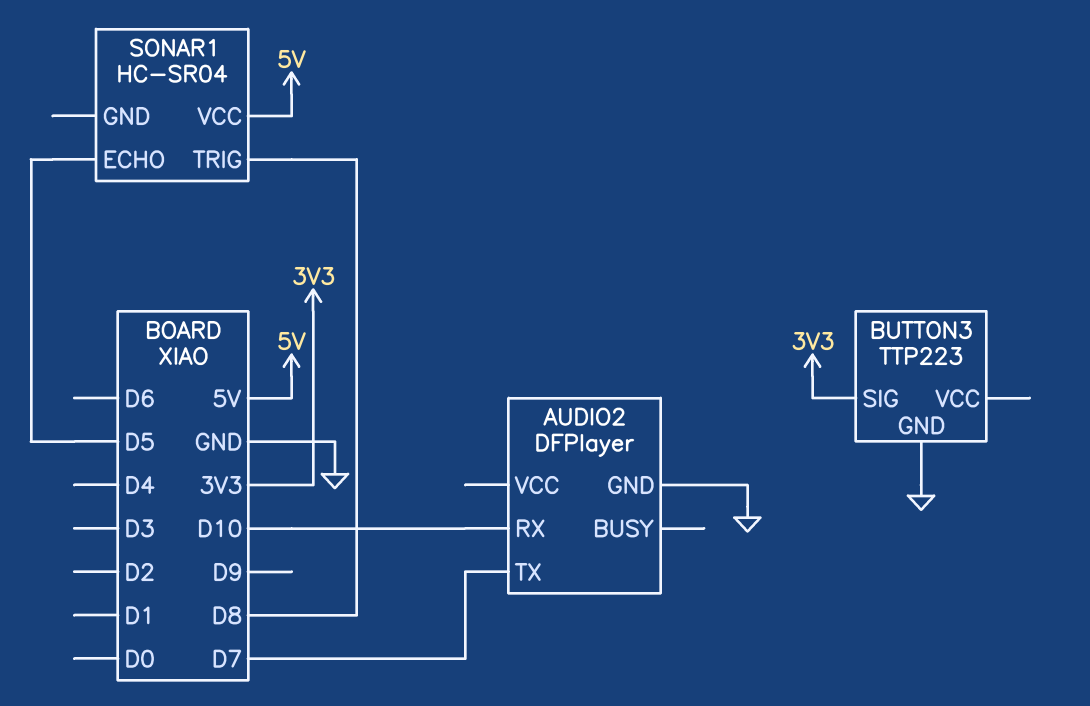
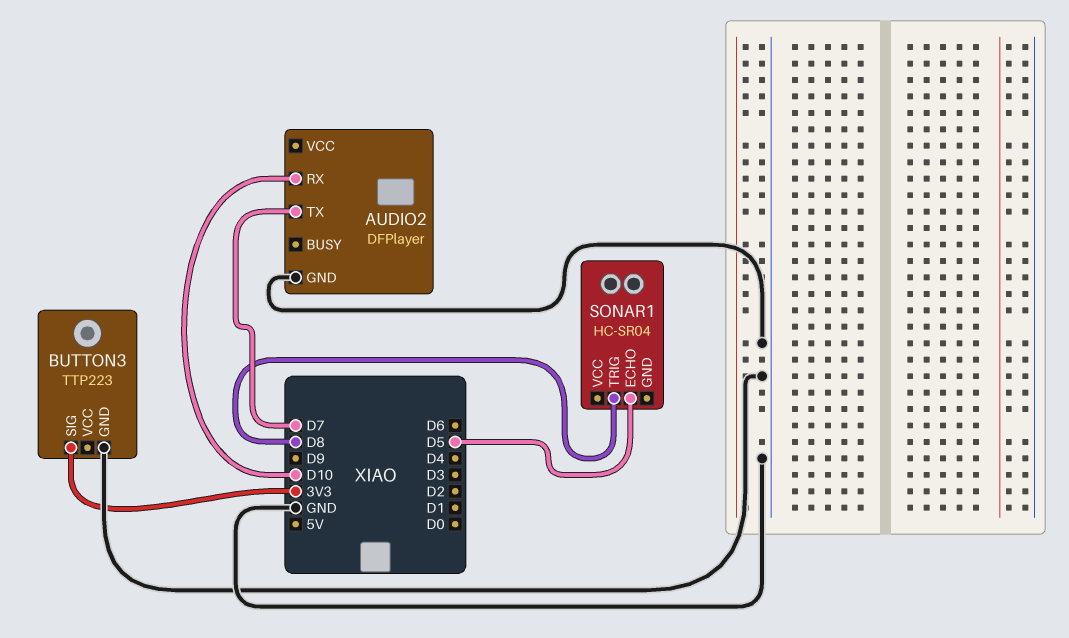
SONAR1 pin VCC: 5V -> none

